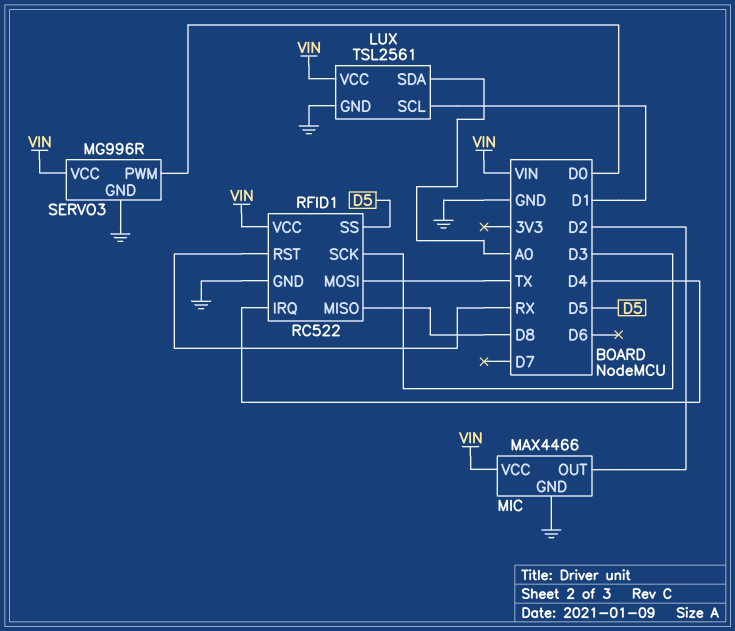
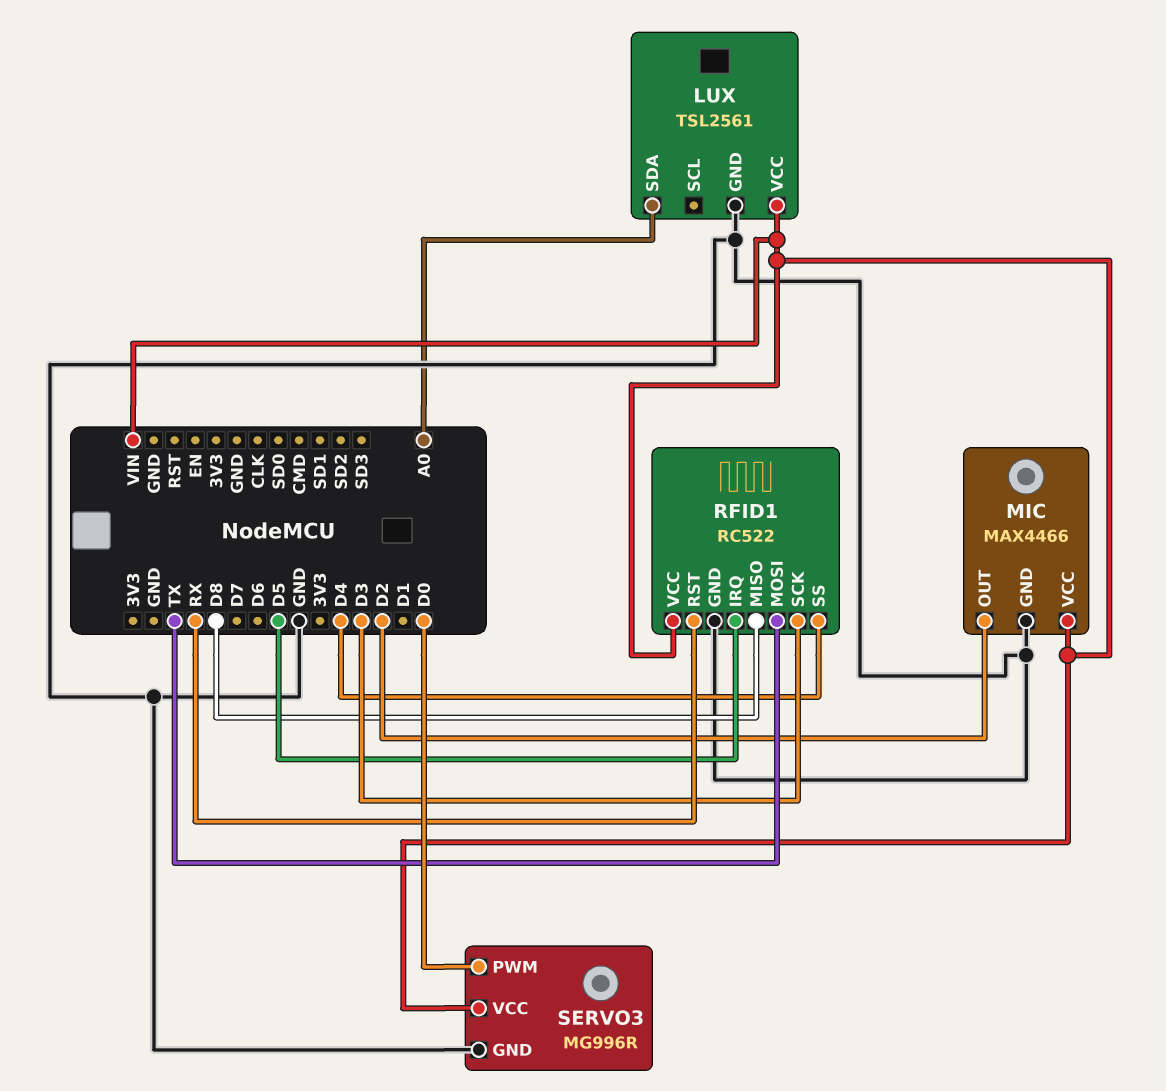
LUX pin SCL: D1 -> none
RFID1 pin IRQ: D4 -> D5
RFID1 pin SS: D5 -> D4

